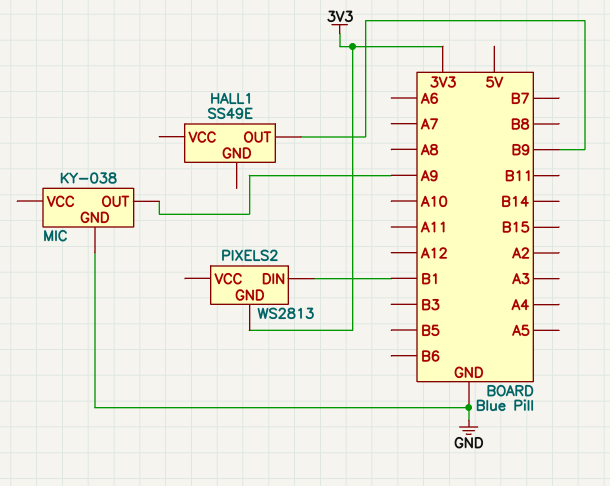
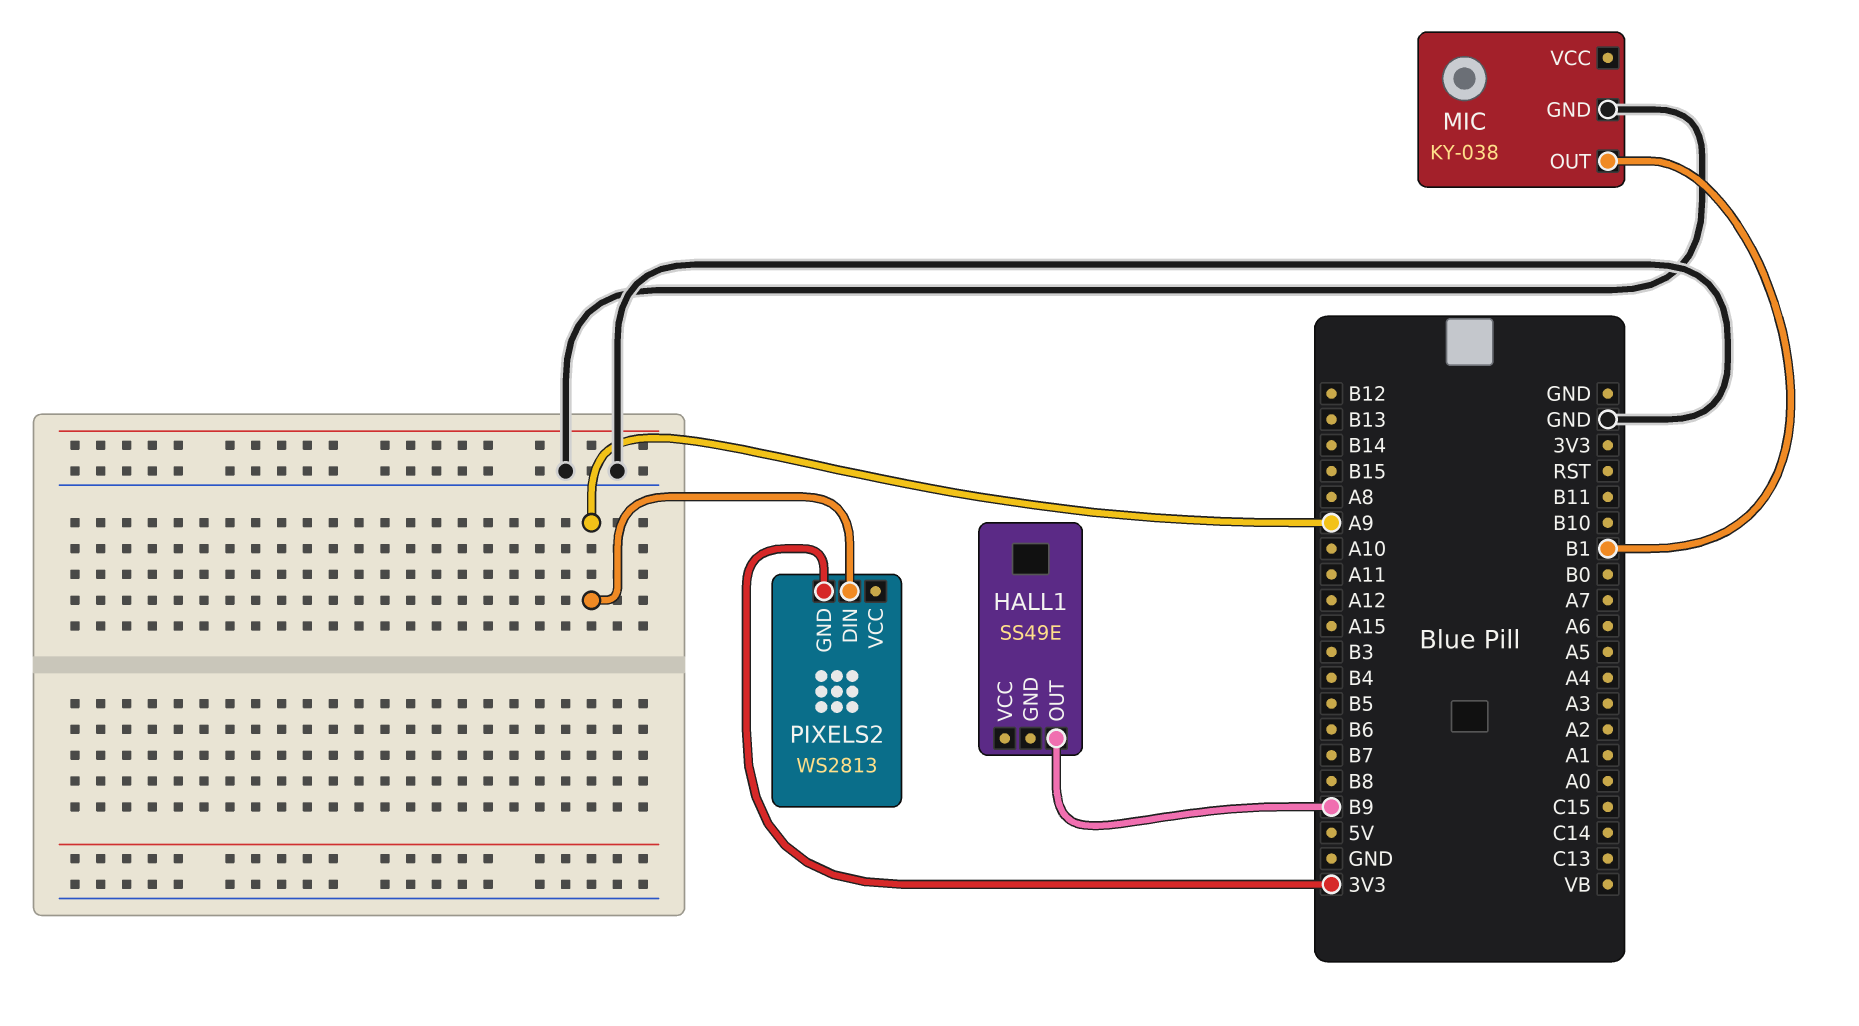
MIC pin OUT: A9 -> B1
PIXELS2 pin DIN: B1 -> A9

